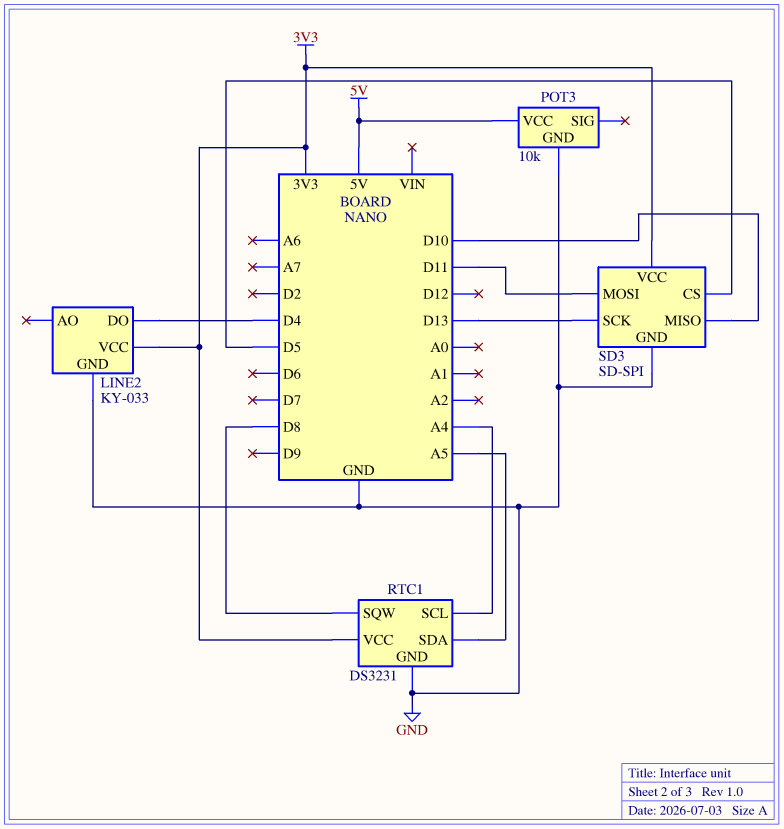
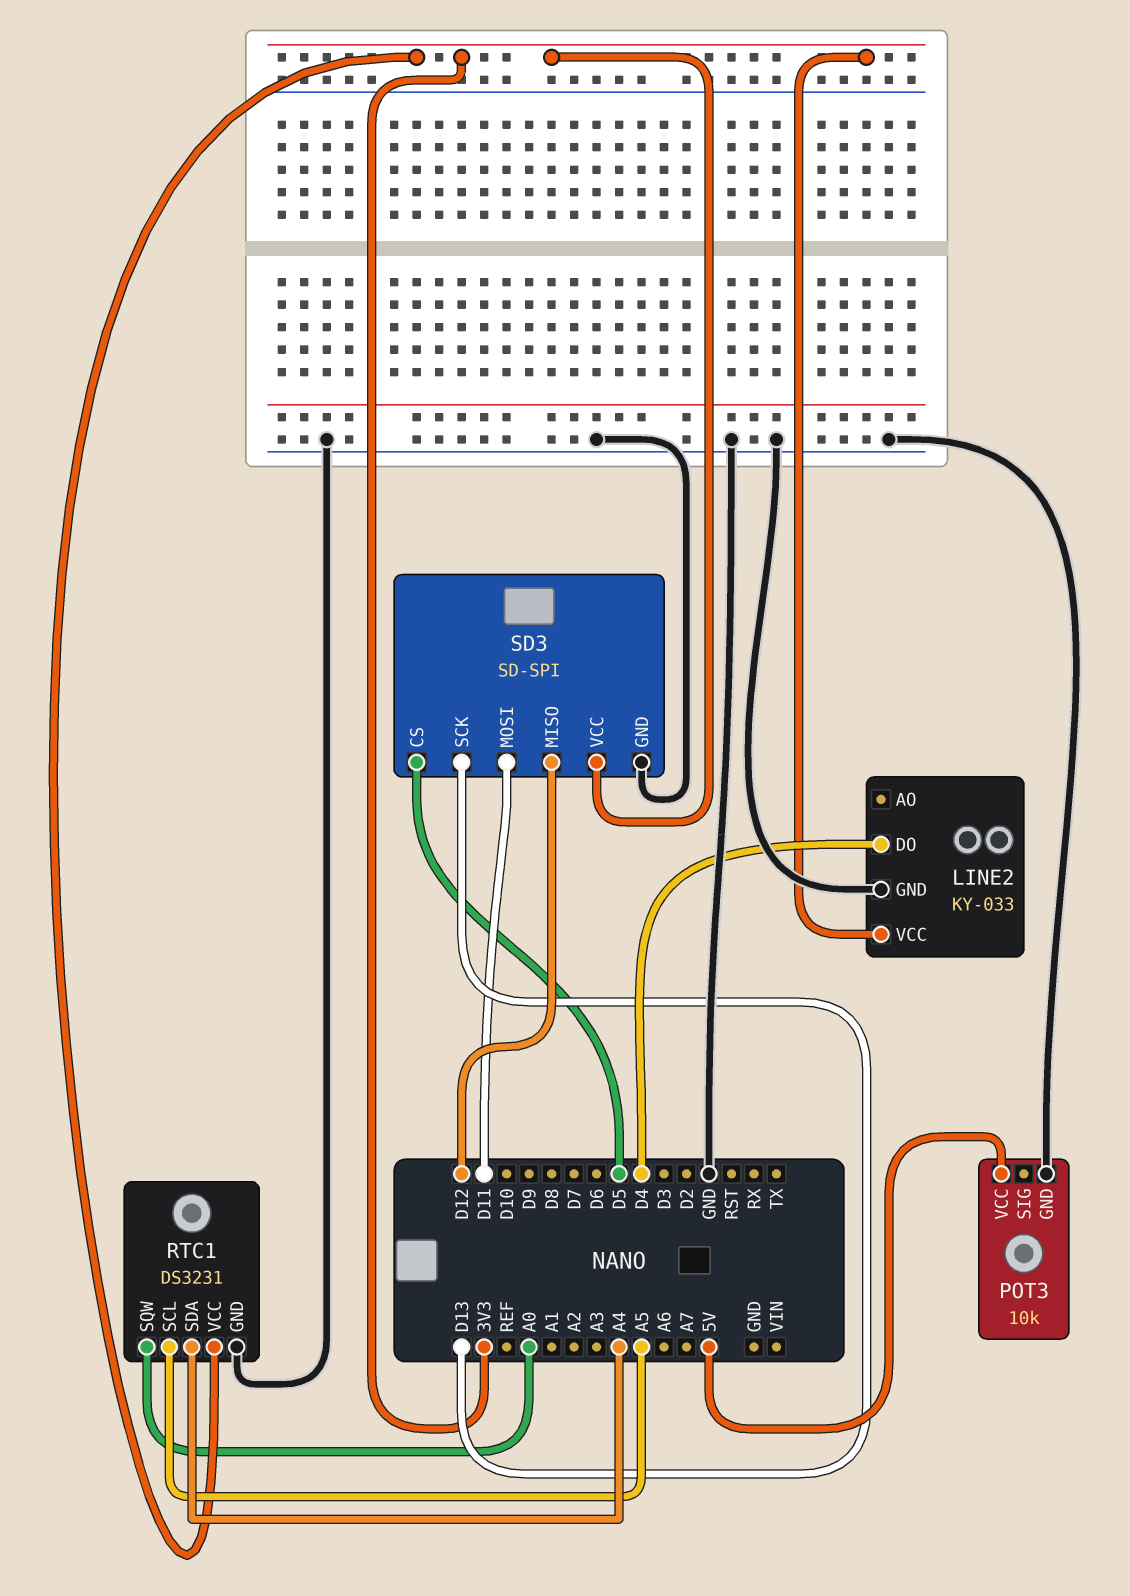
RTC1 pin SCL: A4 -> A5
RTC1 pin SDA: A5 -> A4
RTC1 pin SQW: D8 -> A0
SD3 pin MISO: D10 -> D12

